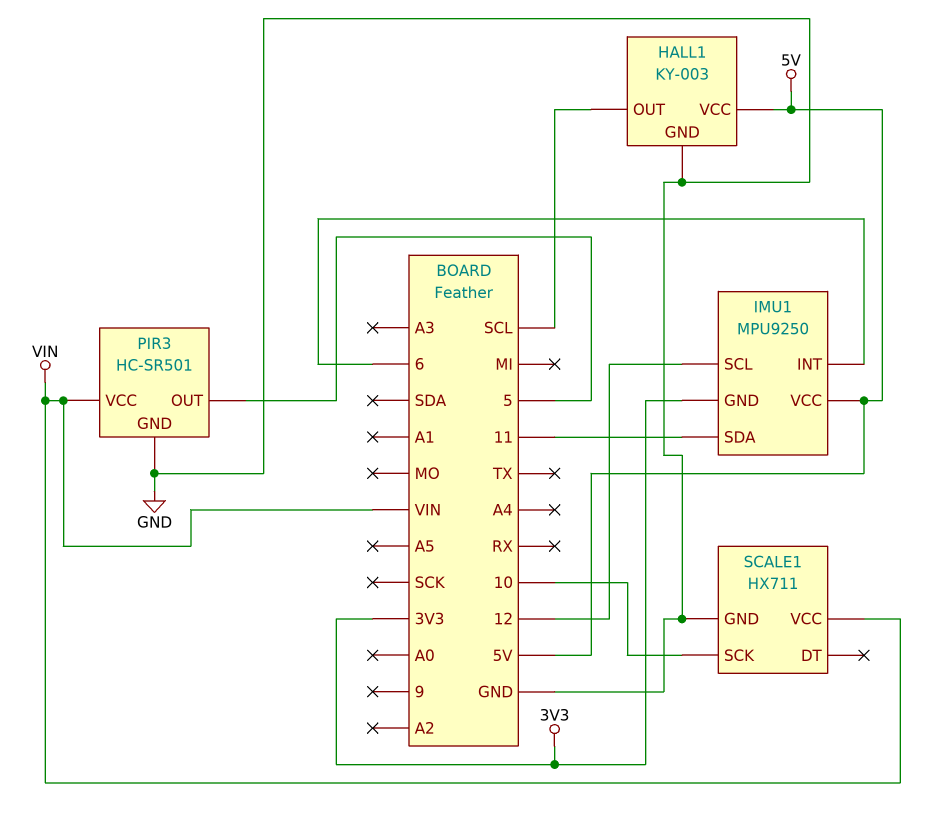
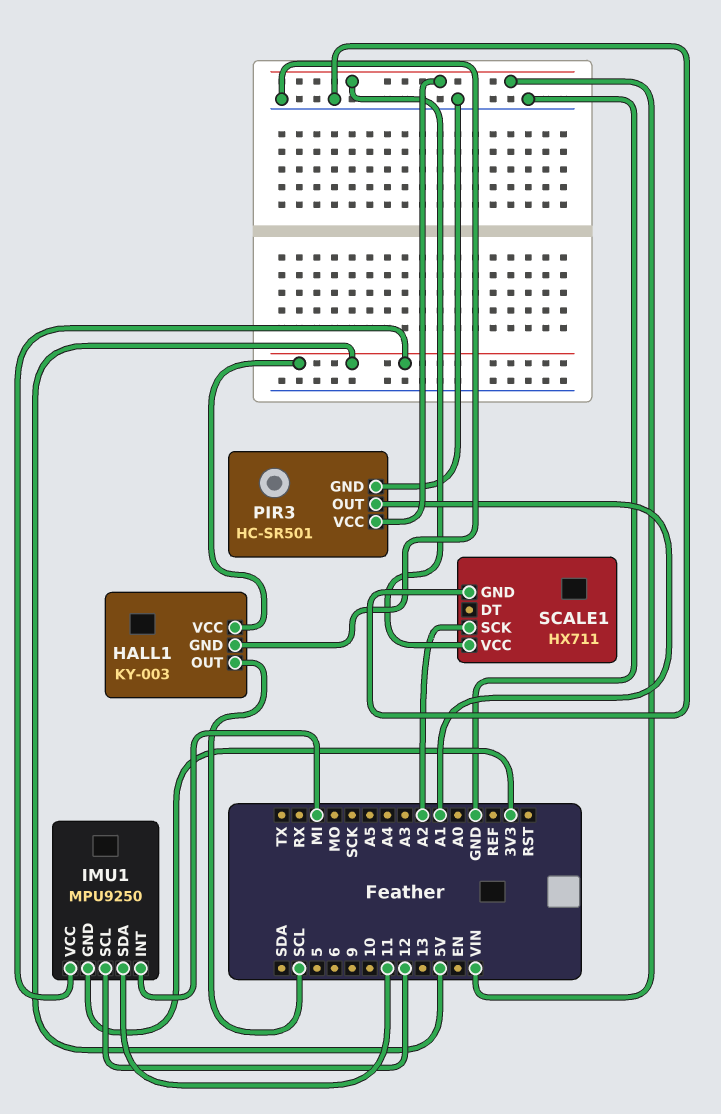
IMU1 pin INT: 6 -> MI
PIR3 pin OUT: 5 -> A1
SCALE1 pin SCK: 10 -> A2

